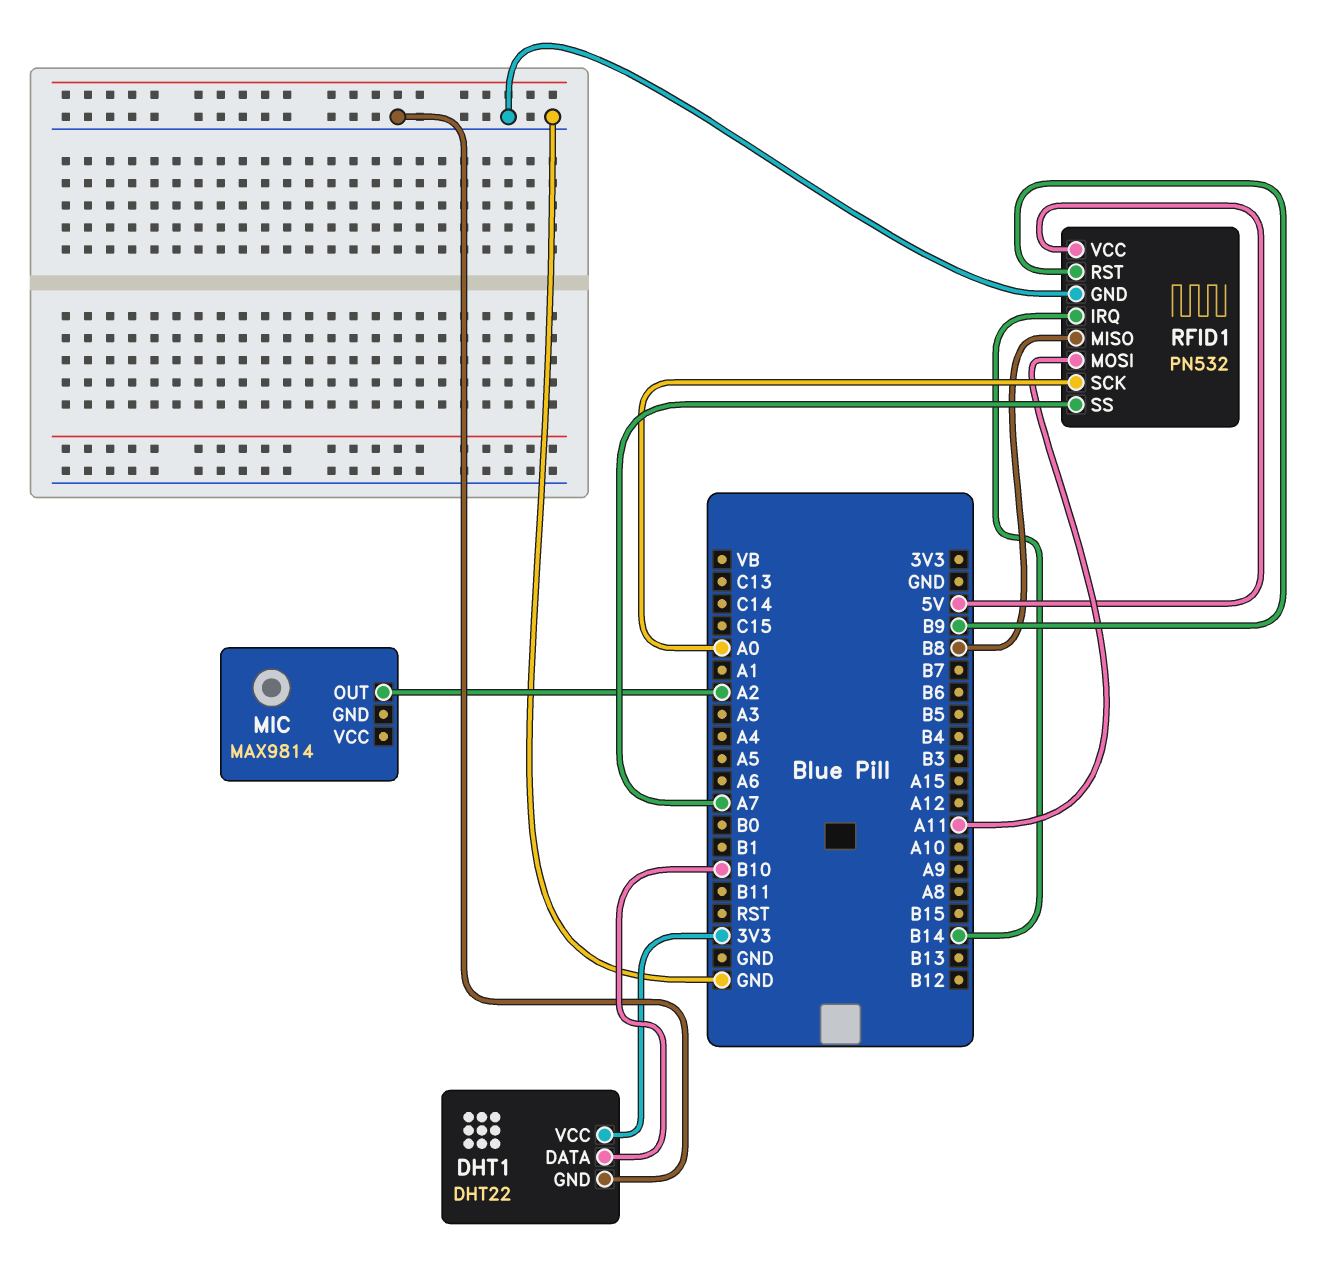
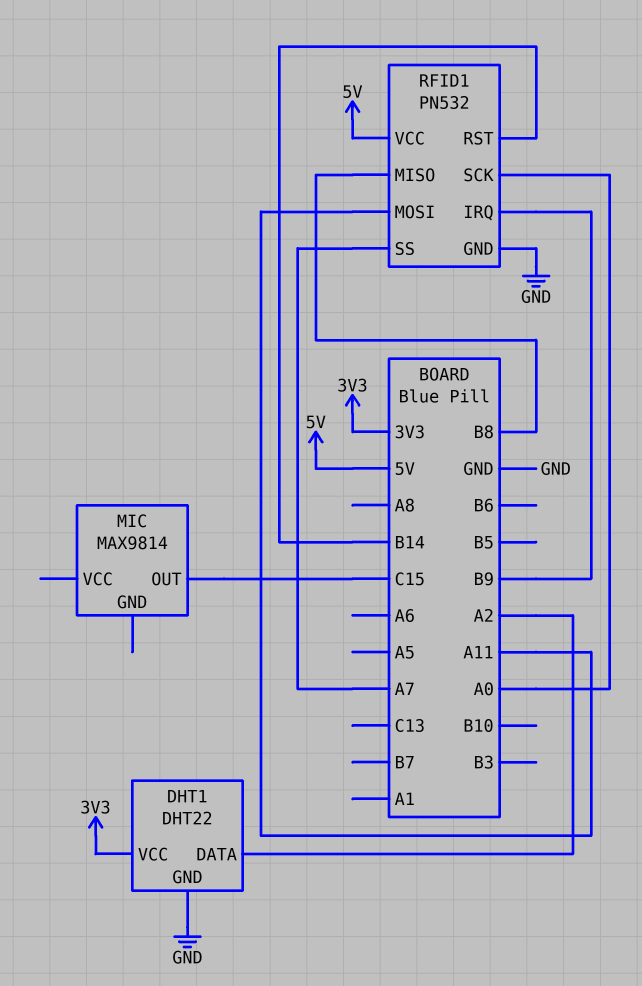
DHT1 pin DATA: B10 -> A2
MIC pin OUT: A2 -> C15
RFID1 pin IRQ: B14 -> B9
RFID1 pin RST: B9 -> B14

